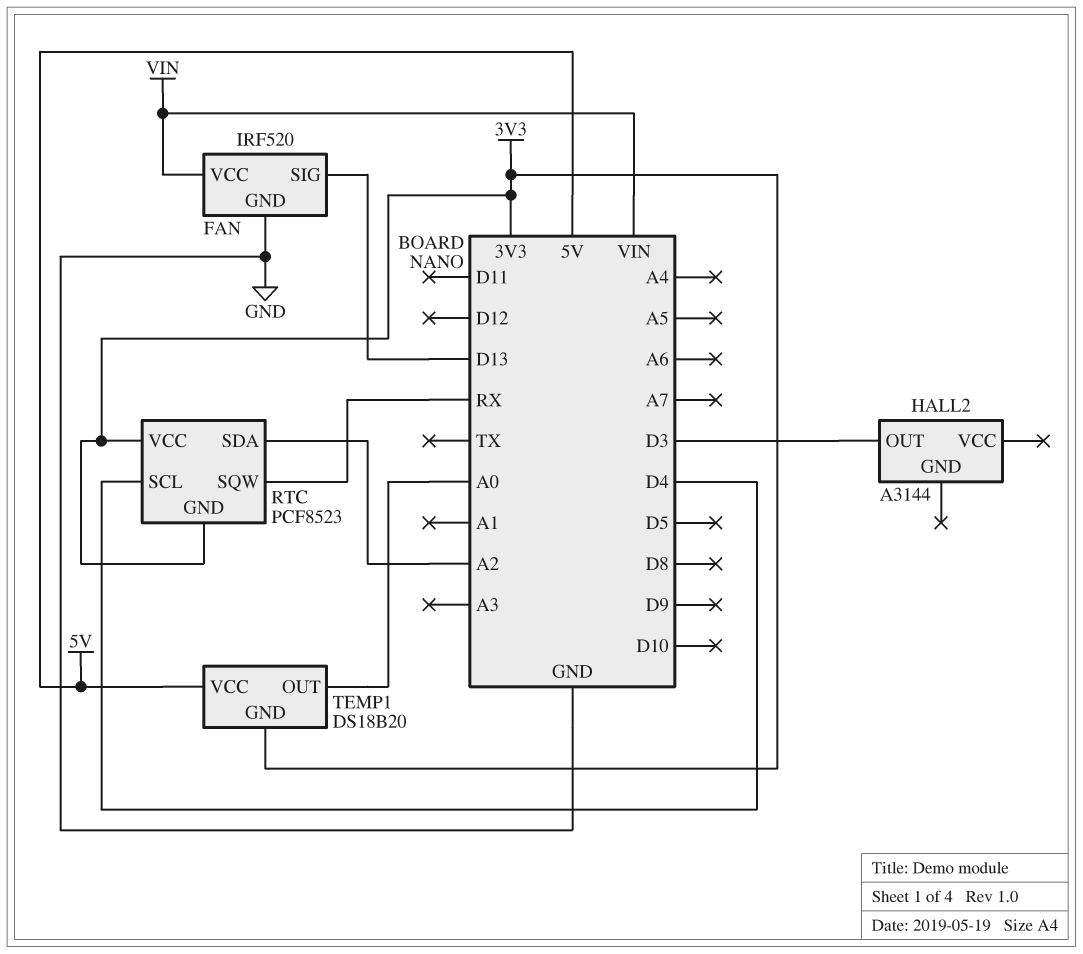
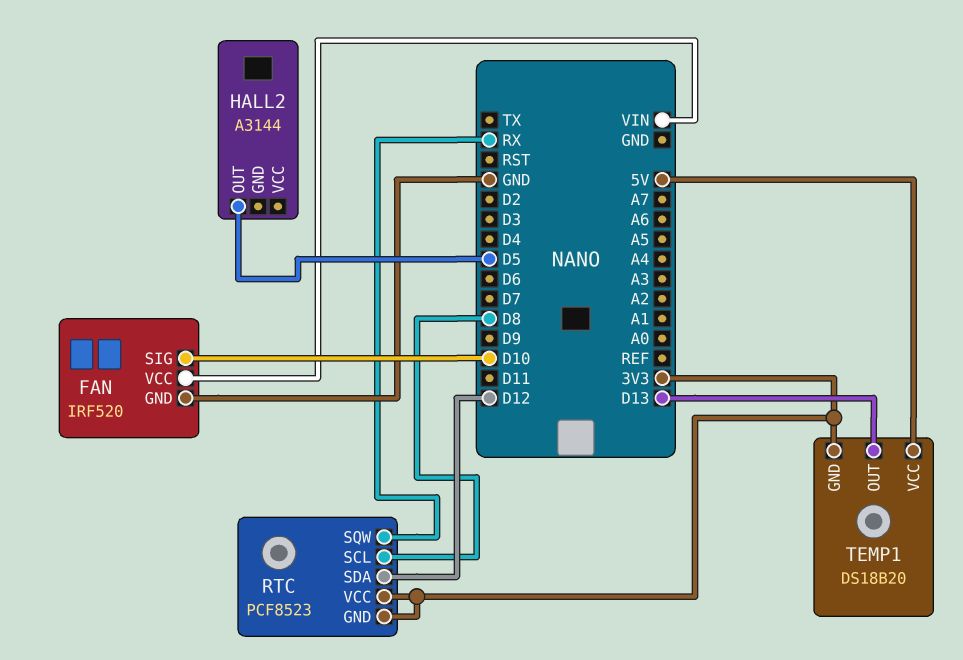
FAN pin SIG: D13 -> D10
HALL2 pin OUT: D3 -> D5
RTC pin SCL: D4 -> D8
RTC pin SDA: A2 -> D12
TEMP1 pin OUT: A0 -> D13

